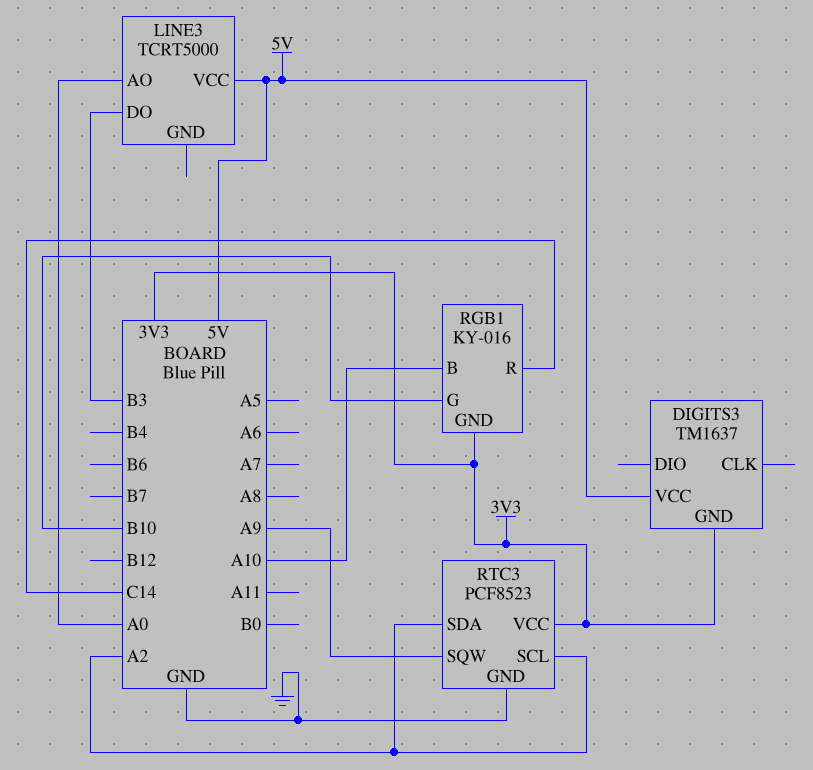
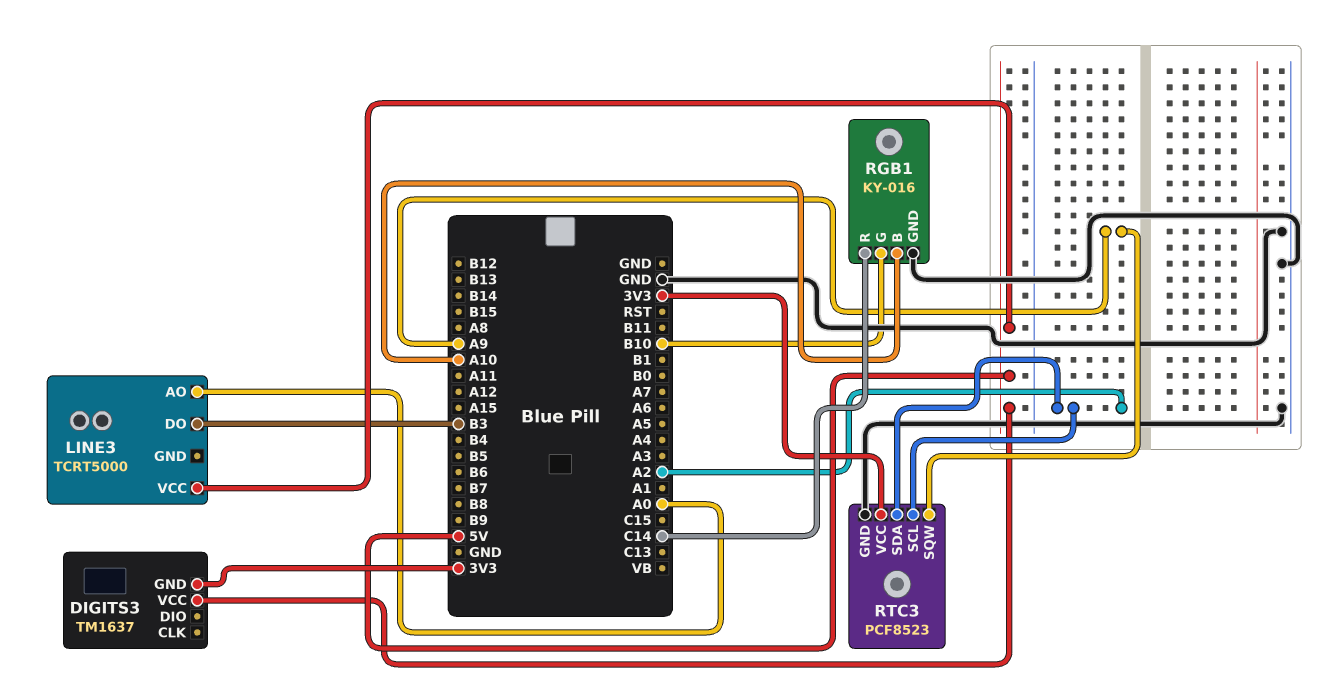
RGB1 pin GND: 3V3 -> GND

